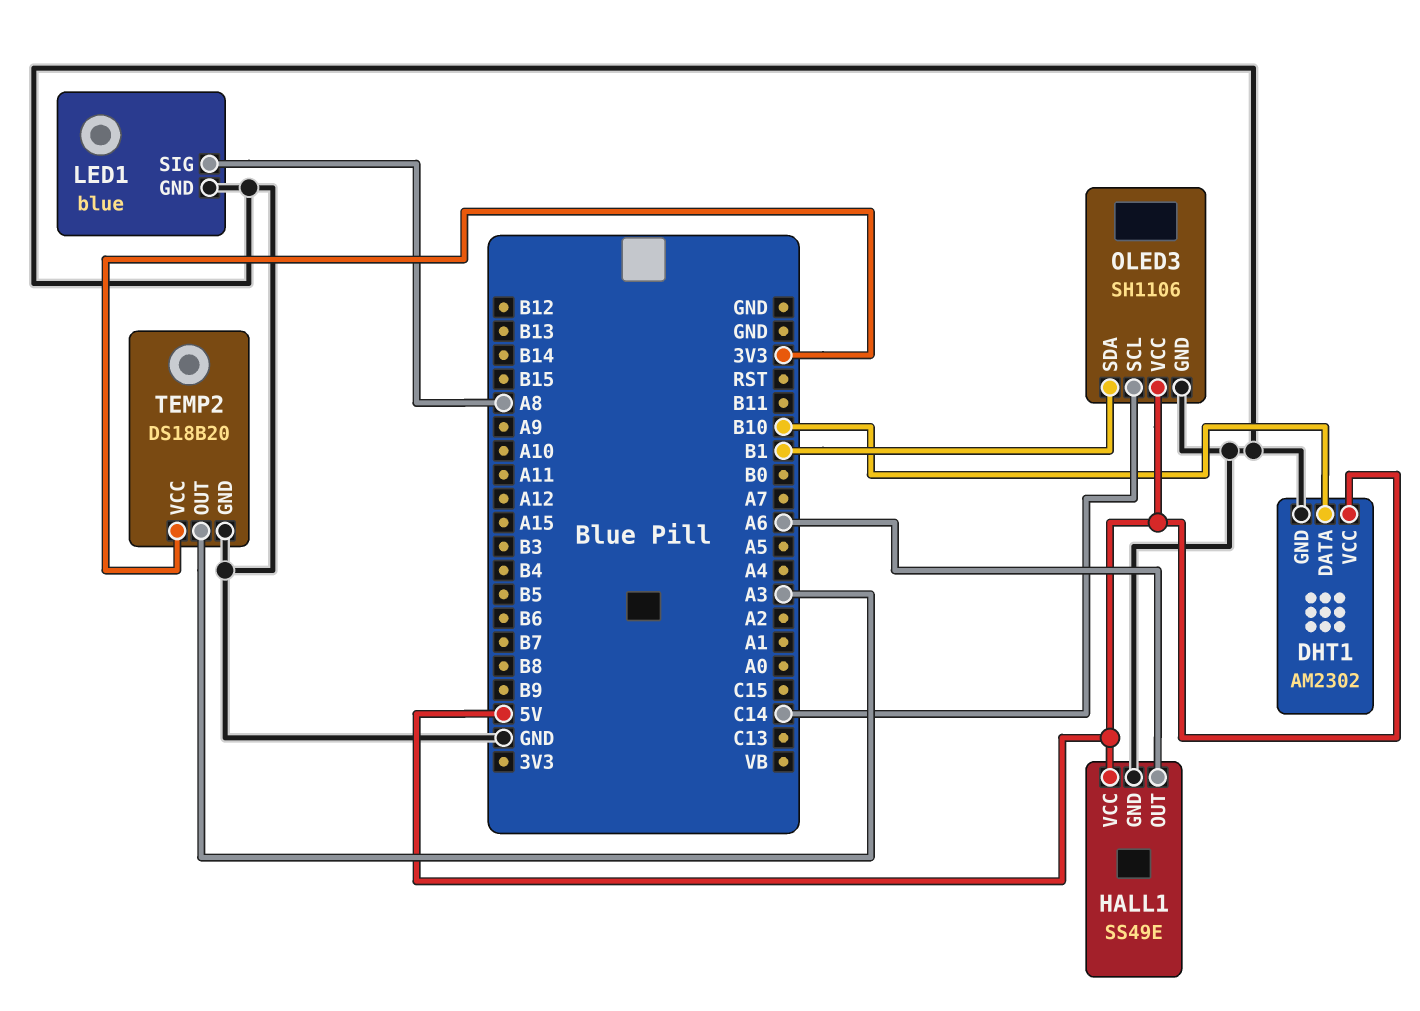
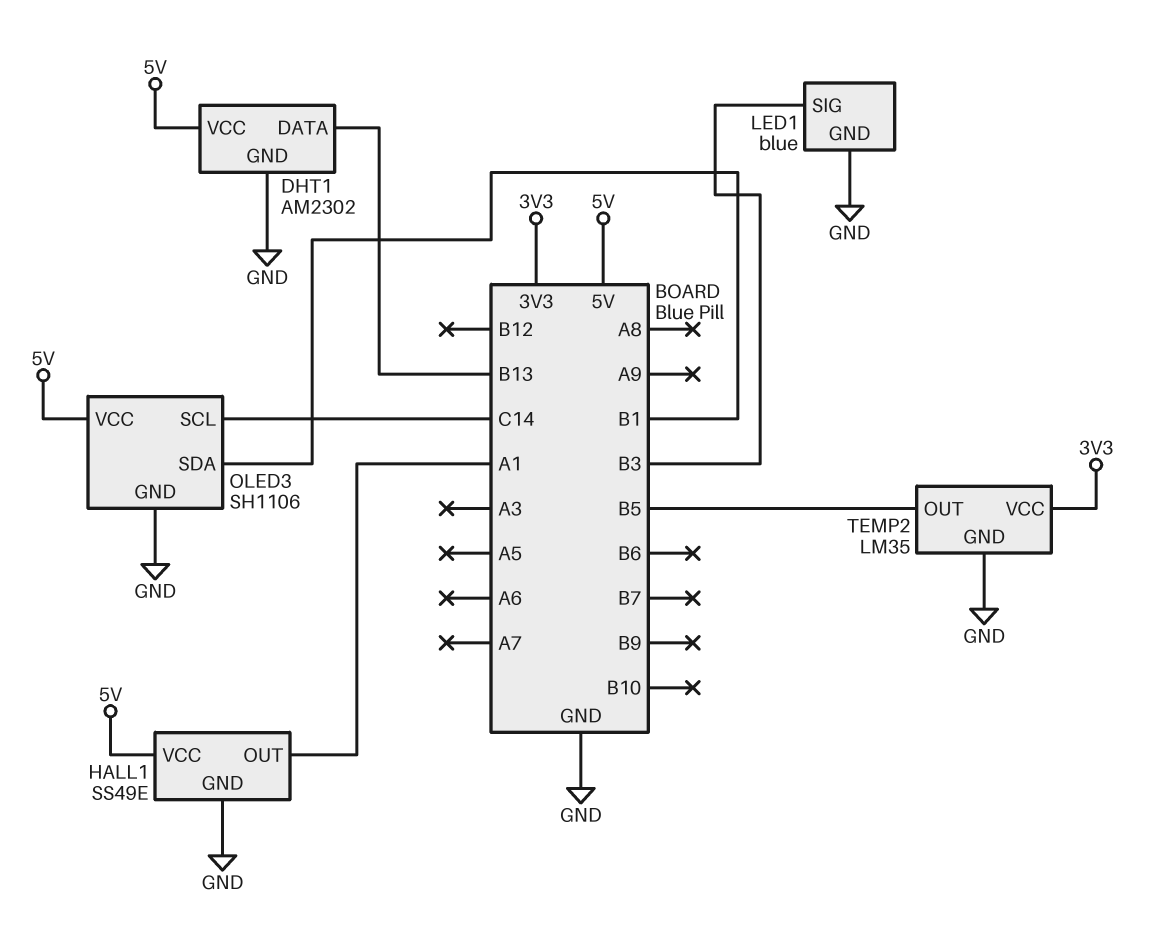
DHT1 pin DATA: B10 -> B13
HALL1 pin OUT: A6 -> A1
LED1 pin SIG: A8 -> B3
TEMP2: DS18B20 -> LM35
TEMP2 pin OUT: A3 -> B5

